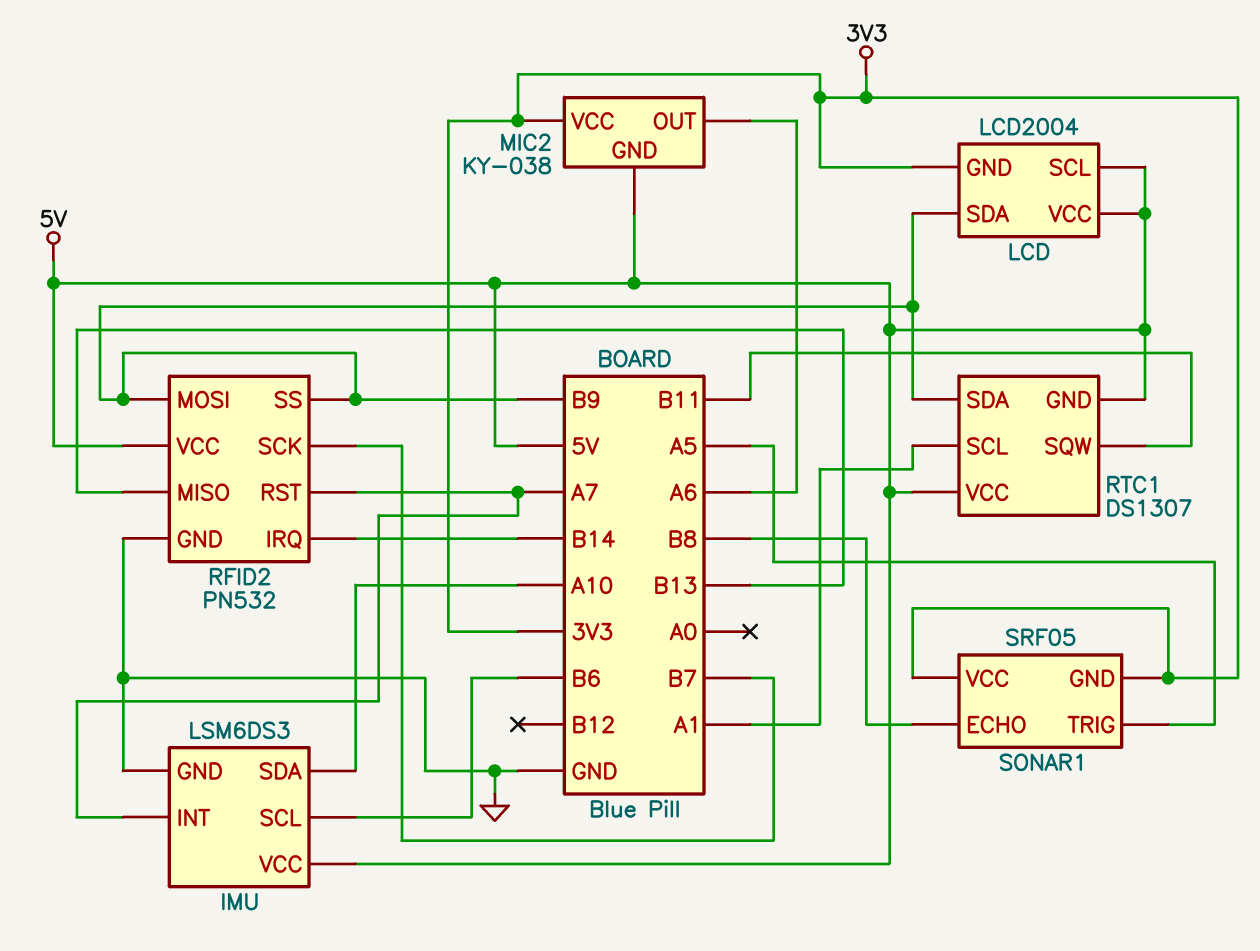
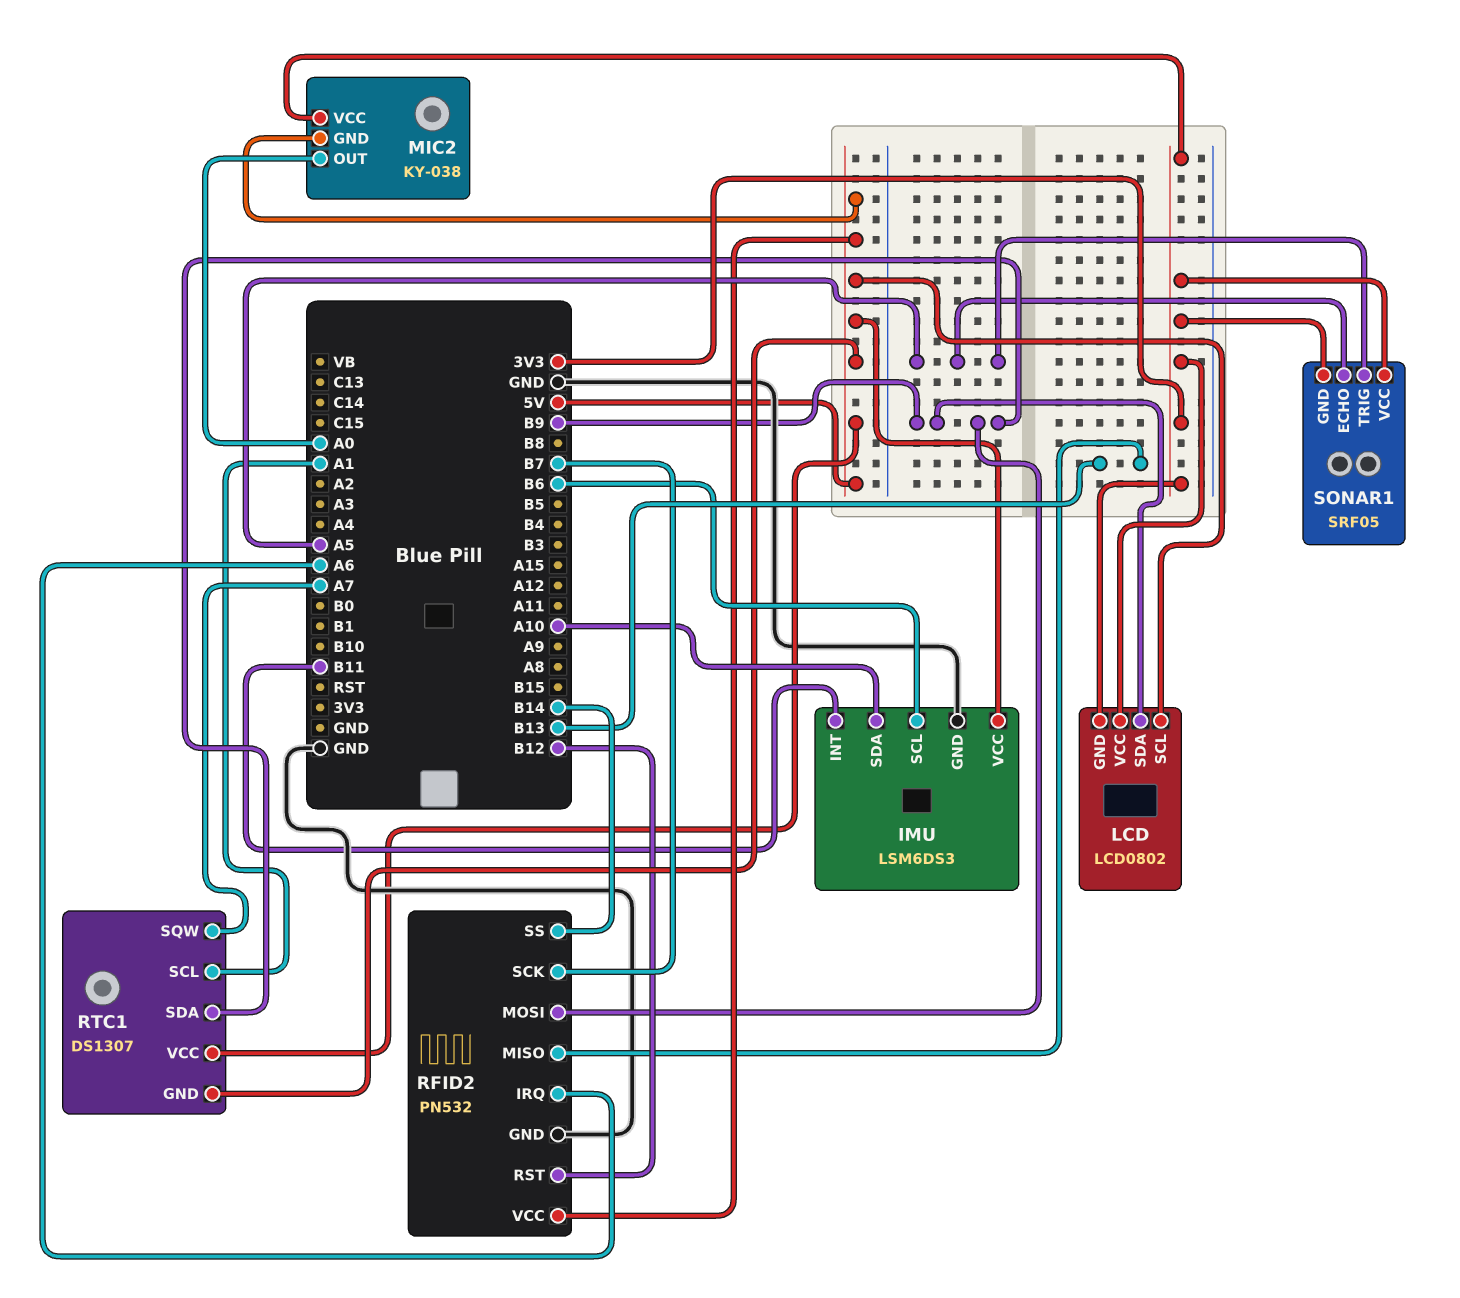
IMU pin INT: A7 -> B11
LCD: LCD2004 -> LCD0802
LCD pin VCC: 5V -> 3V3
MIC2 pin OUT: A6 -> A0
RFID2 pin IRQ: B14 -> A6
RFID2 pin RST: A7 -> B12
RFID2 pin SS: B9 -> B14
RTC1 pin SQW: B11 -> A7
SONAR1 pin ECHO: B8 -> A5

